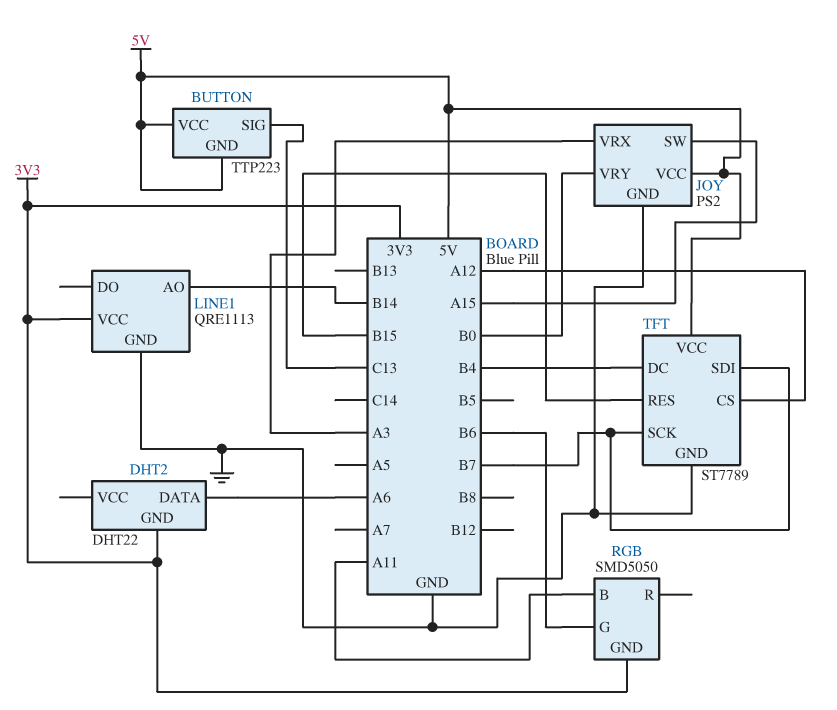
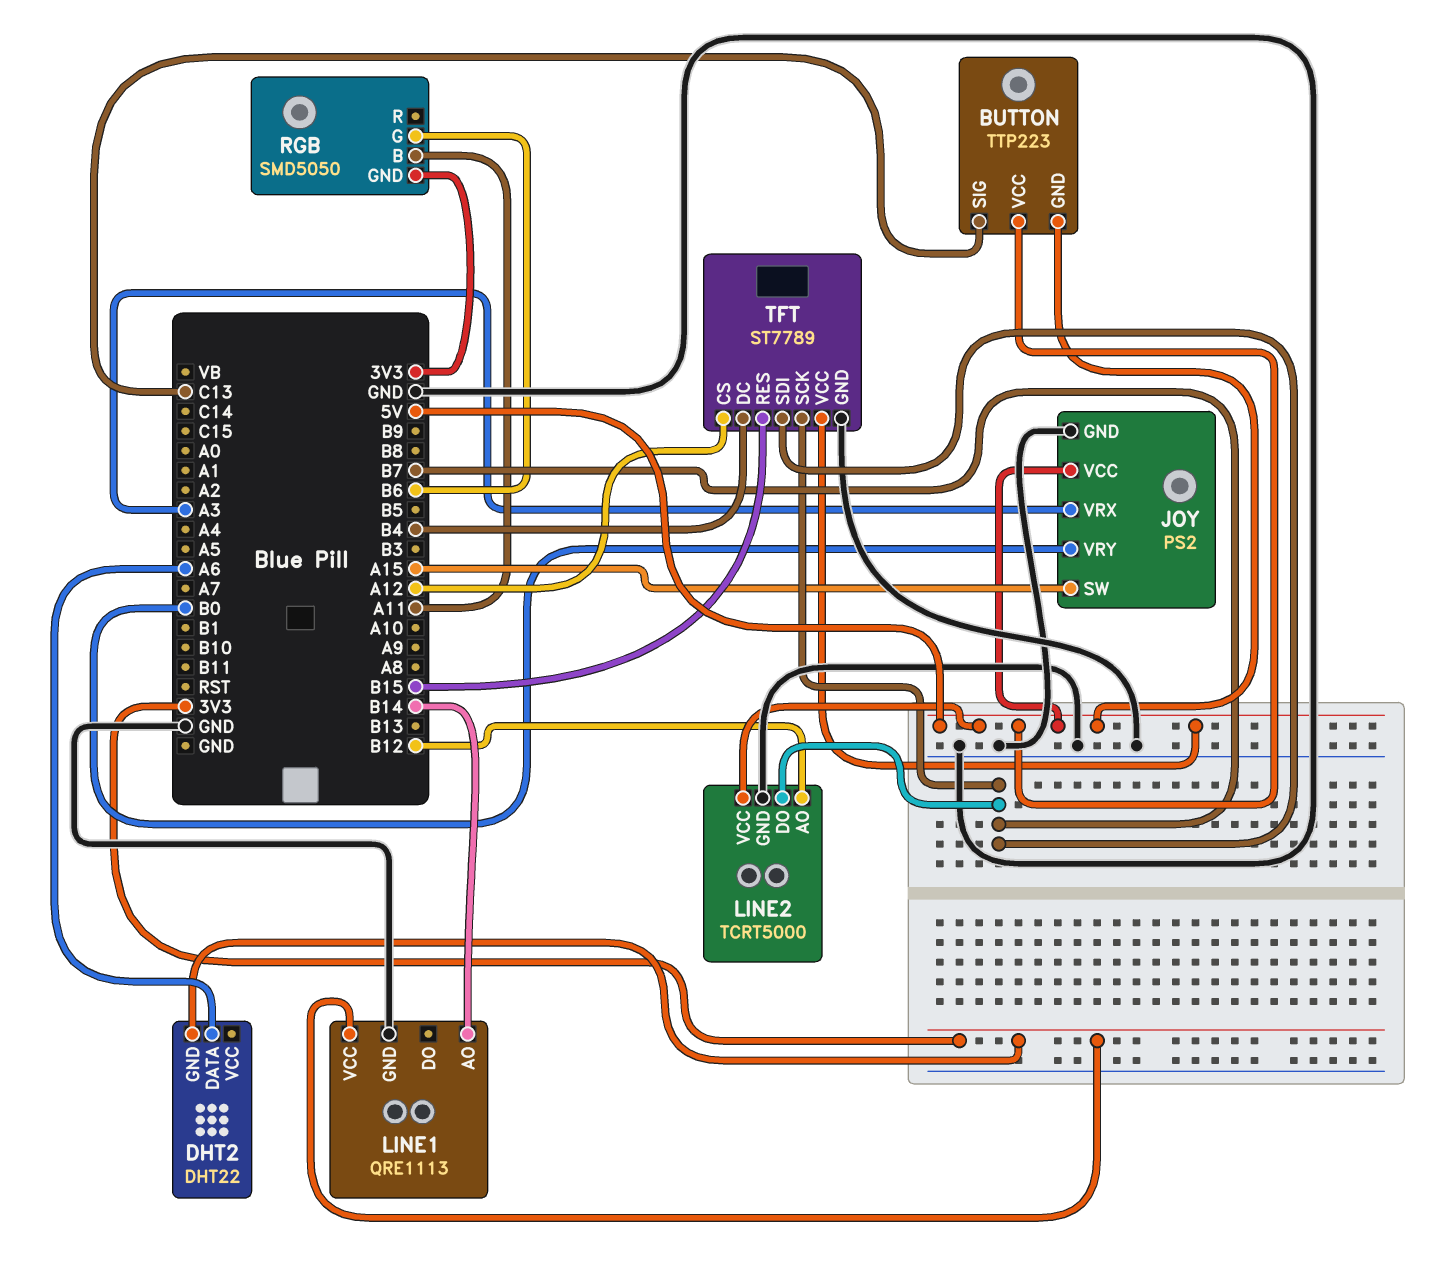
LINE2: none -> TCRT5000
LINE2 pin AO: none -> B12
LINE2 pin DO: none -> B7
LINE2 pin GND: none -> GND
LINE2 pin VCC: none -> 5V

